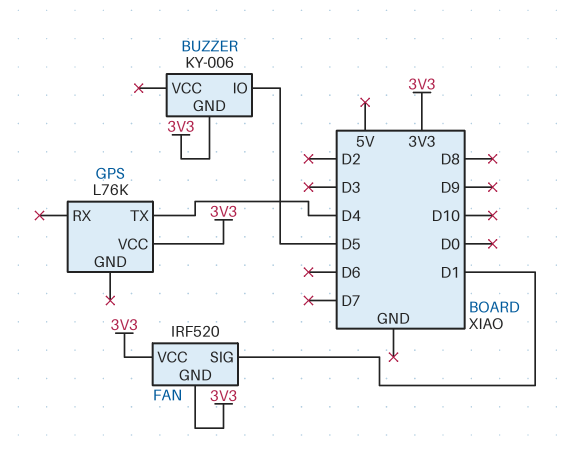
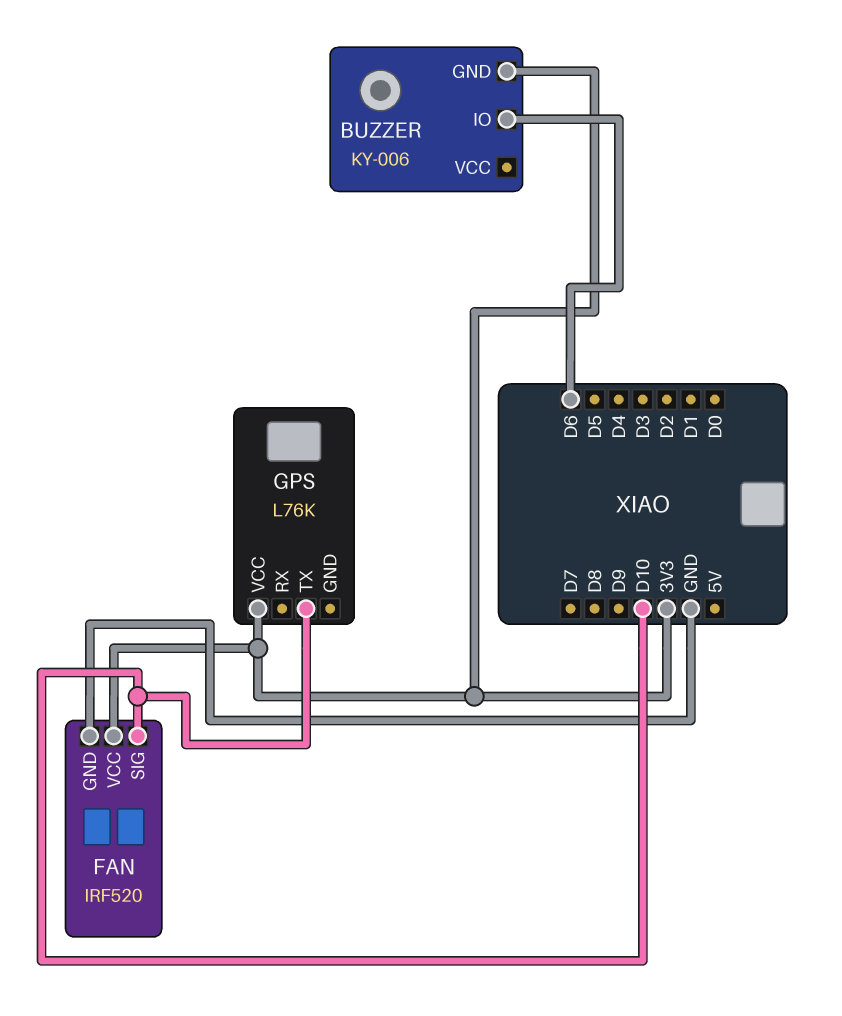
BUZZER pin IO: D5 -> D6
FAN pin GND: 3V3 -> GND
FAN pin SIG: D1 -> D10
GPS pin TX: D4 -> D10

